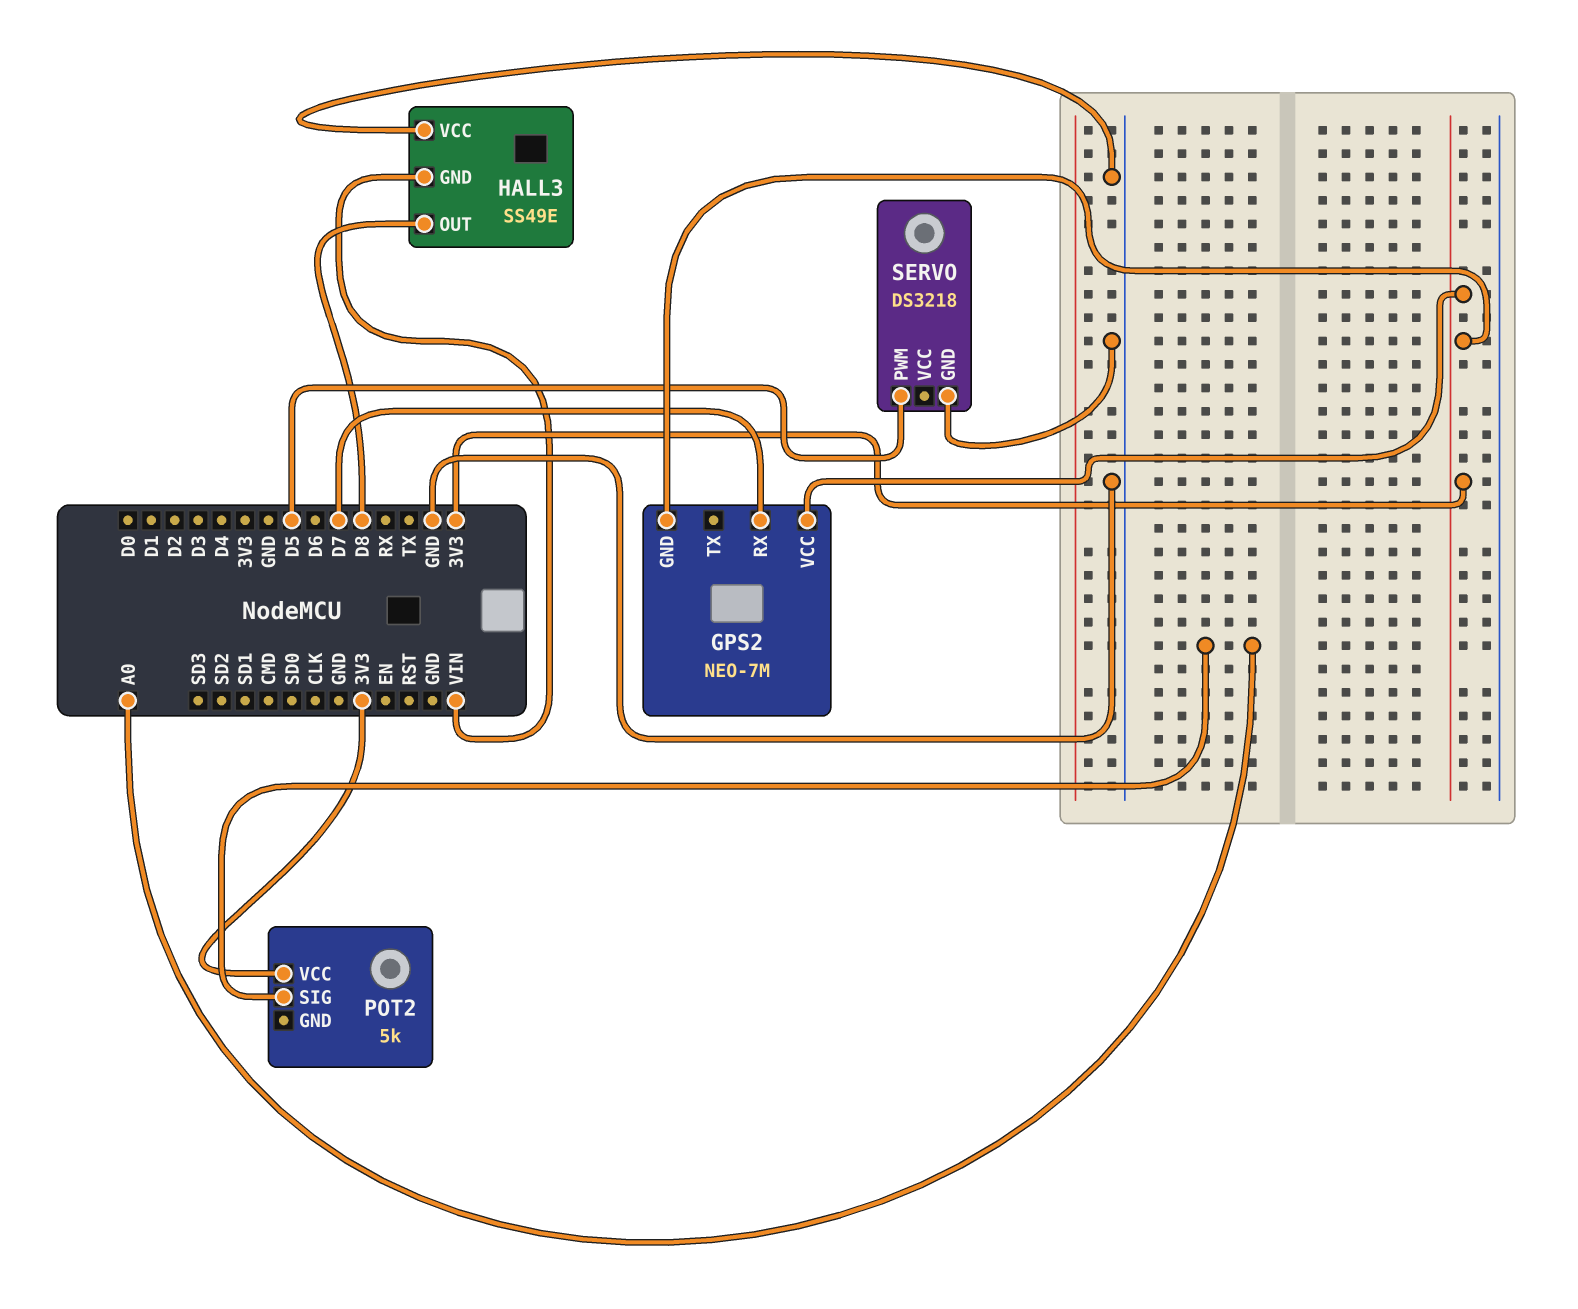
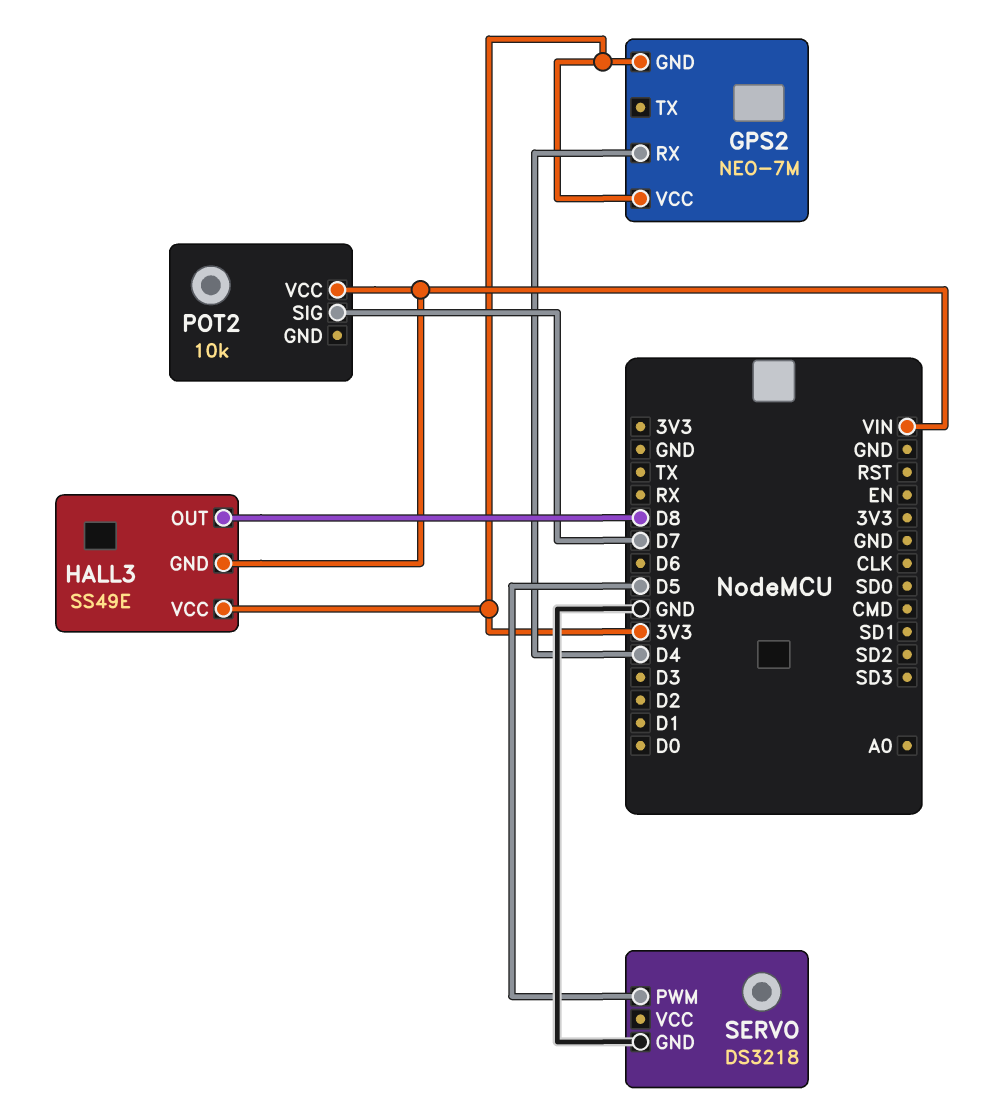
GPS2 pin RX: D7 -> D4
HALL3 pin VCC: GND -> 3V3
POT2: 5k -> 10k
POT2 pin SIG: A0 -> D7
POT2 pin VCC: 3V3 -> VIN

